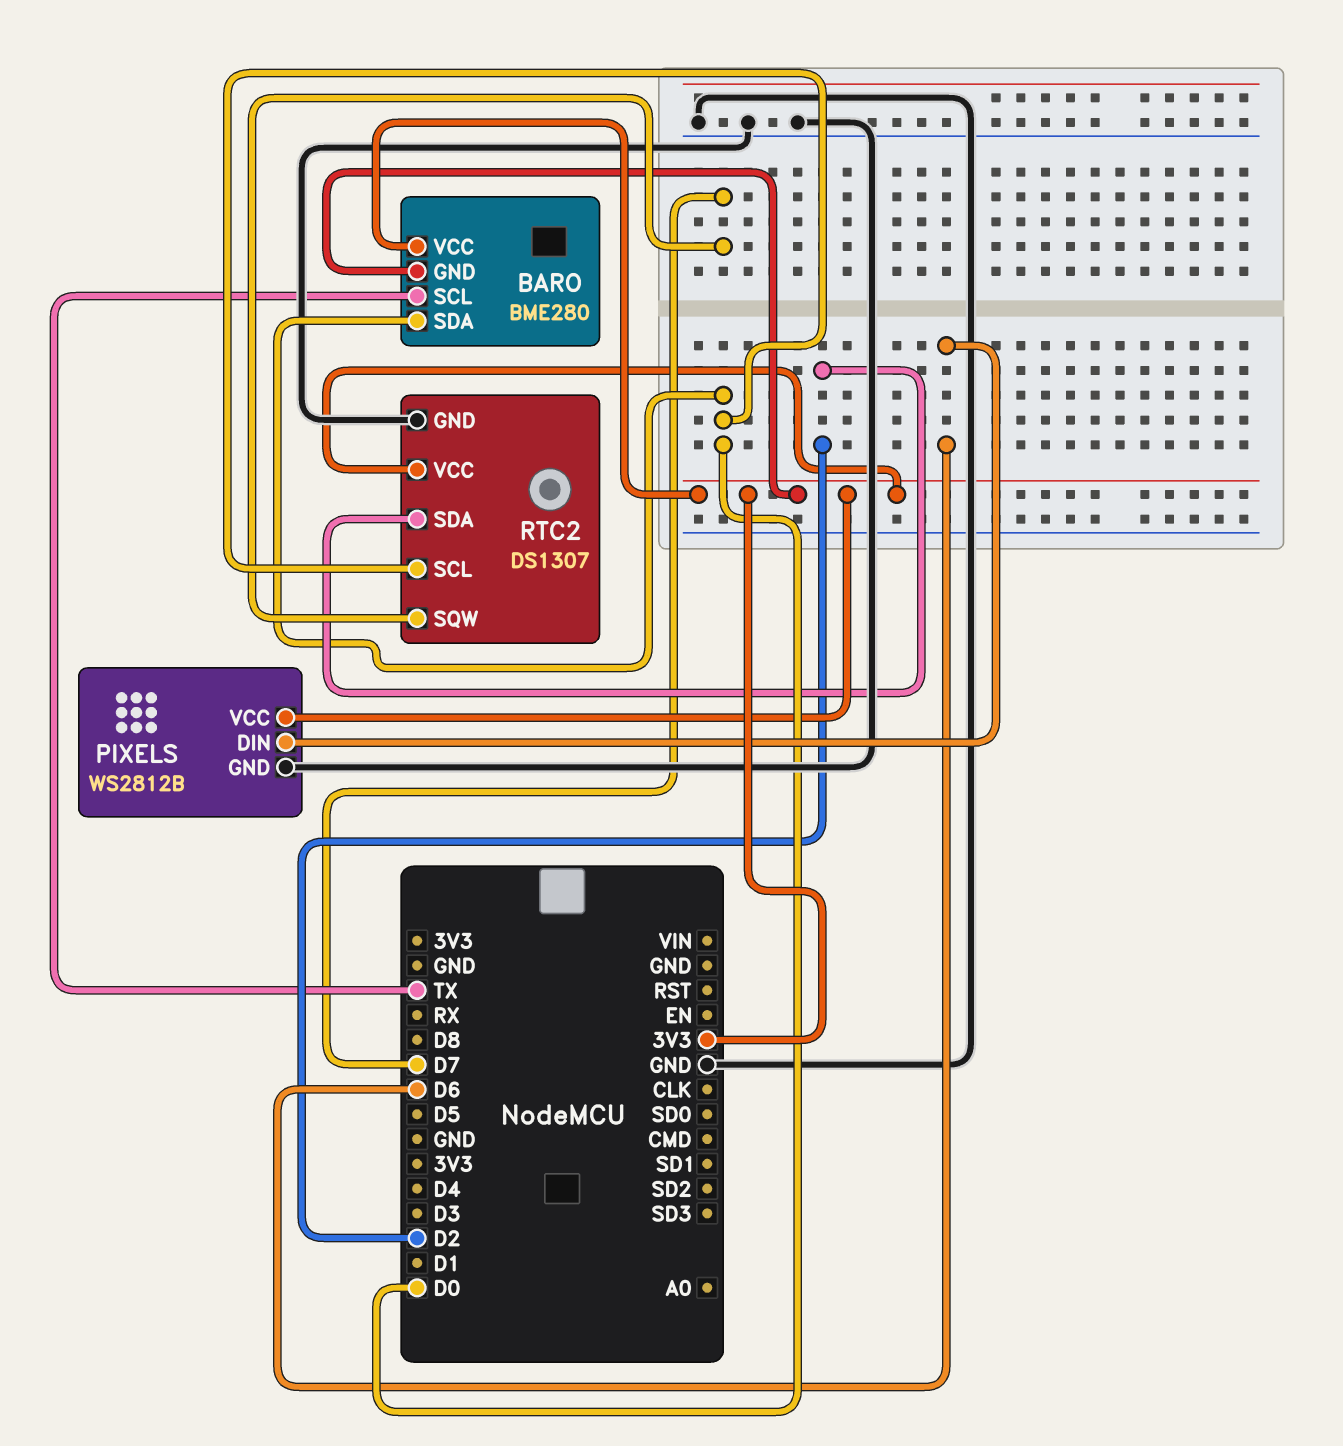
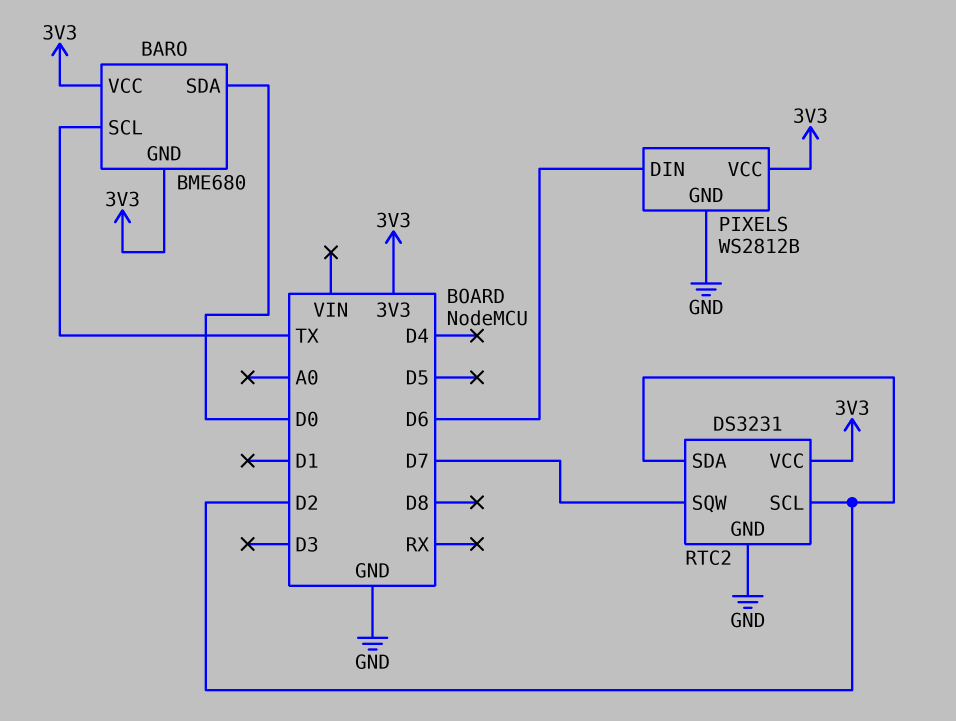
BARO: BME280 -> BME680
RTC2: DS1307 -> DS3231
RTC2 pin SCL: D0 -> D2

